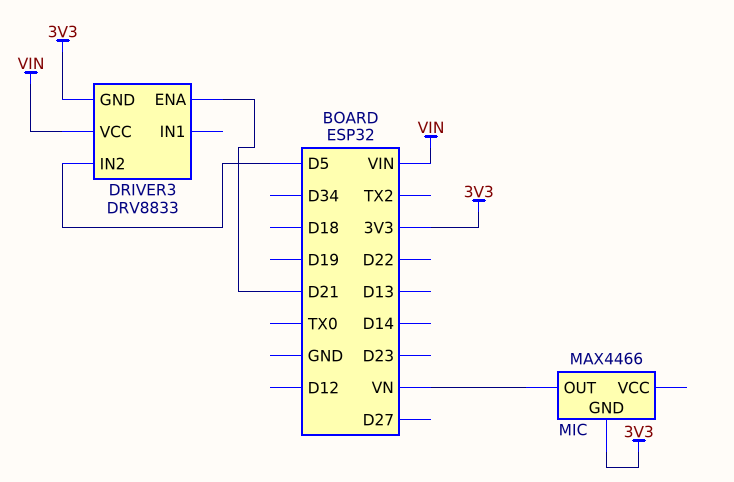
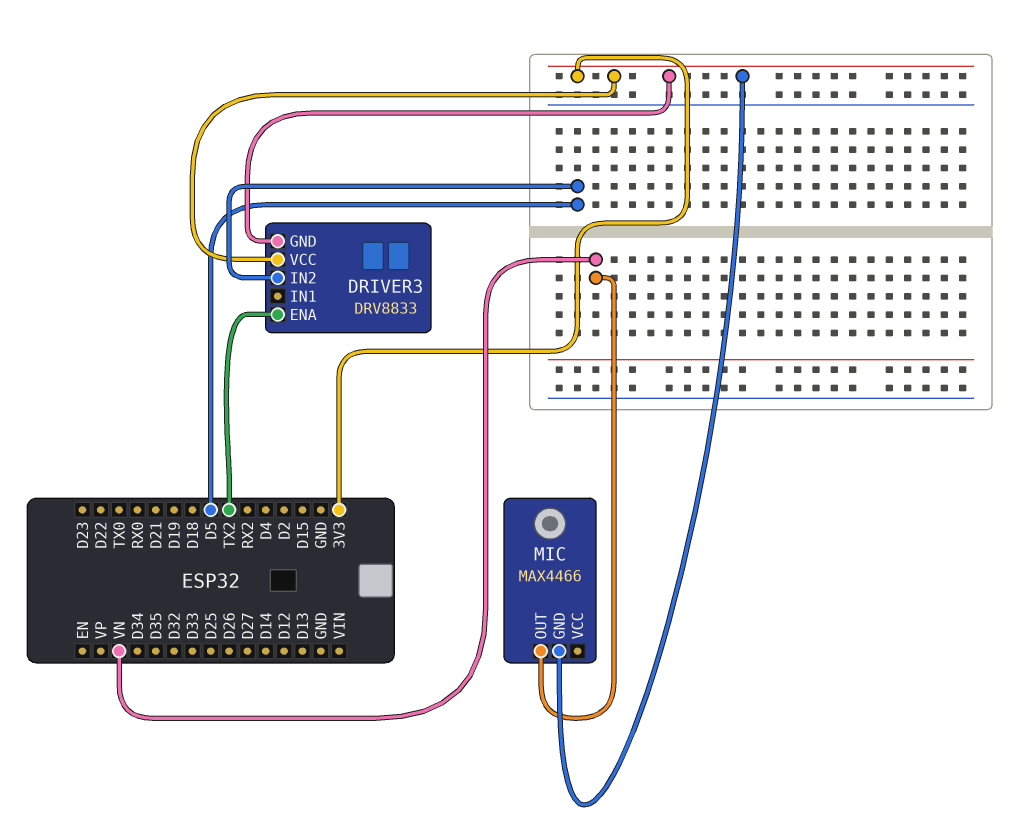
DRIVER3 pin ENA: D21 -> TX2
DRIVER3 pin VCC: VIN -> 3V3

